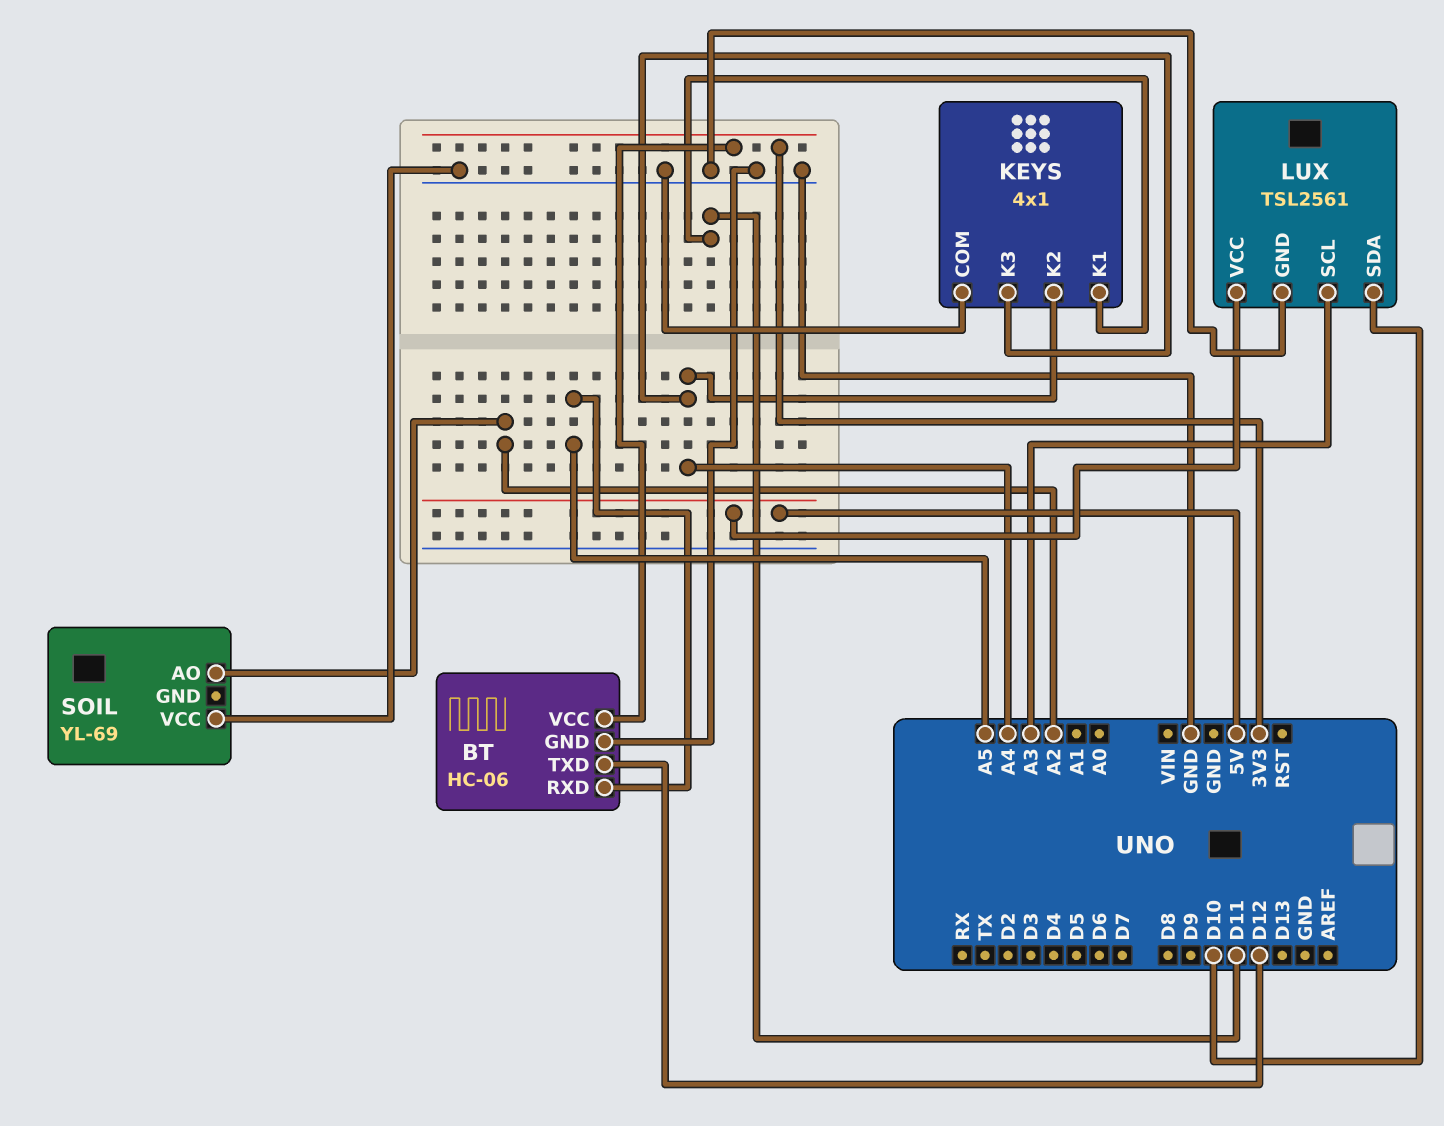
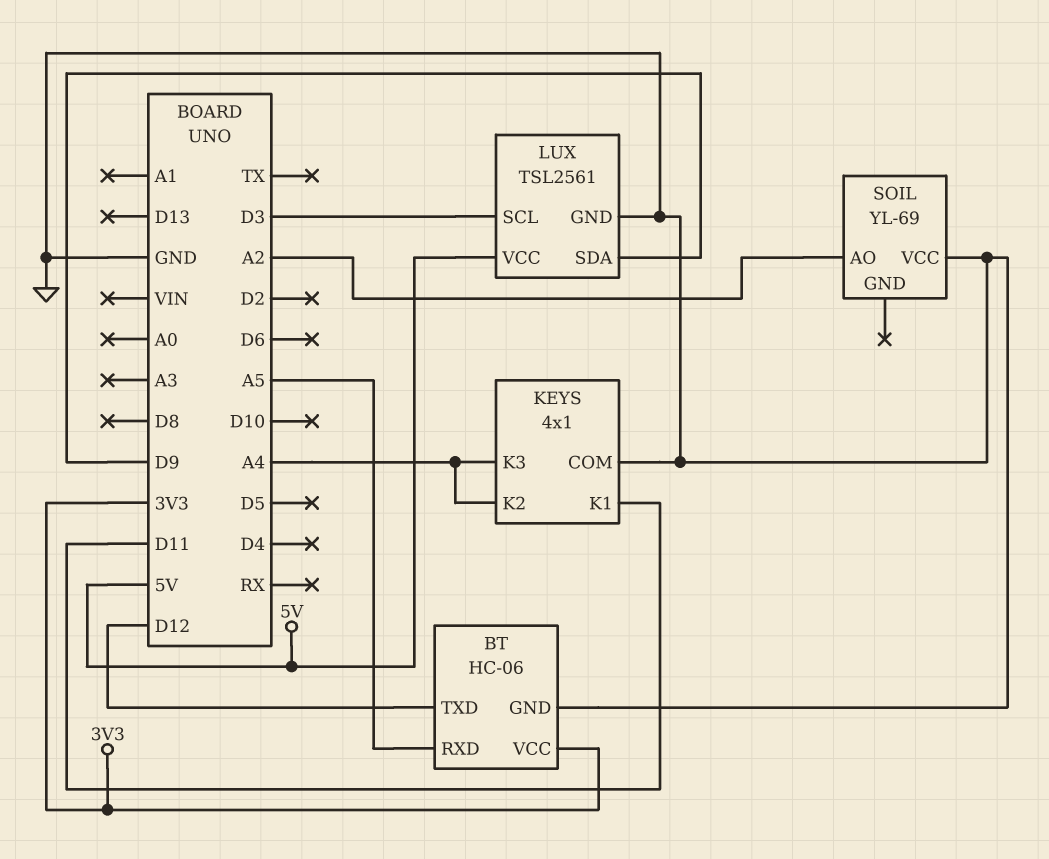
LUX pin SCL: A3 -> D3
LUX pin SDA: D10 -> D9

